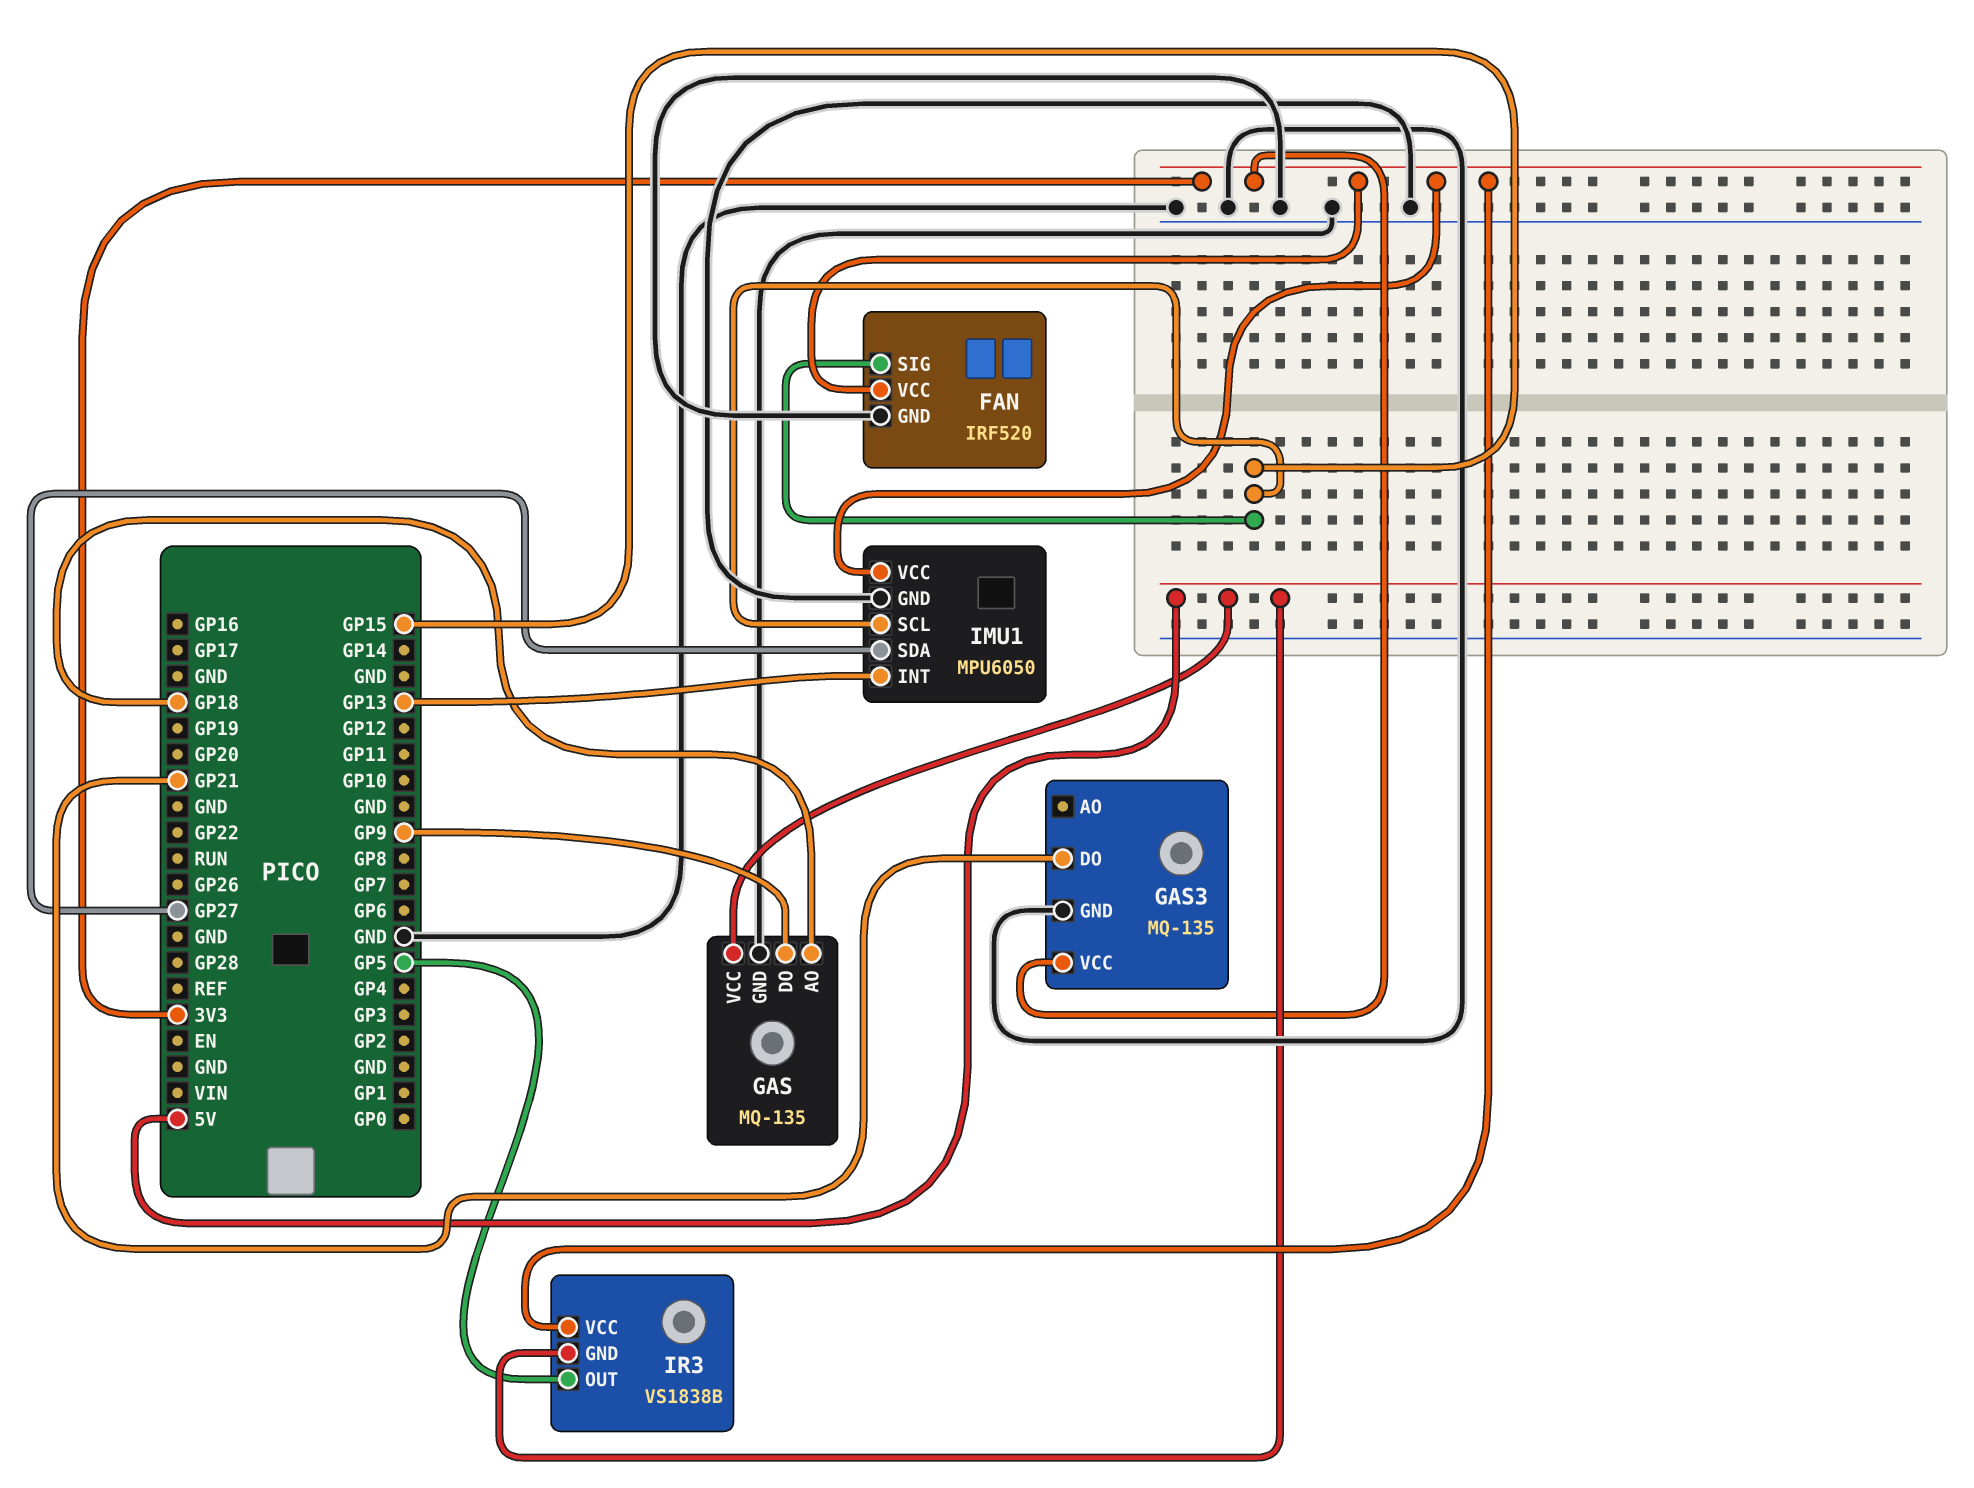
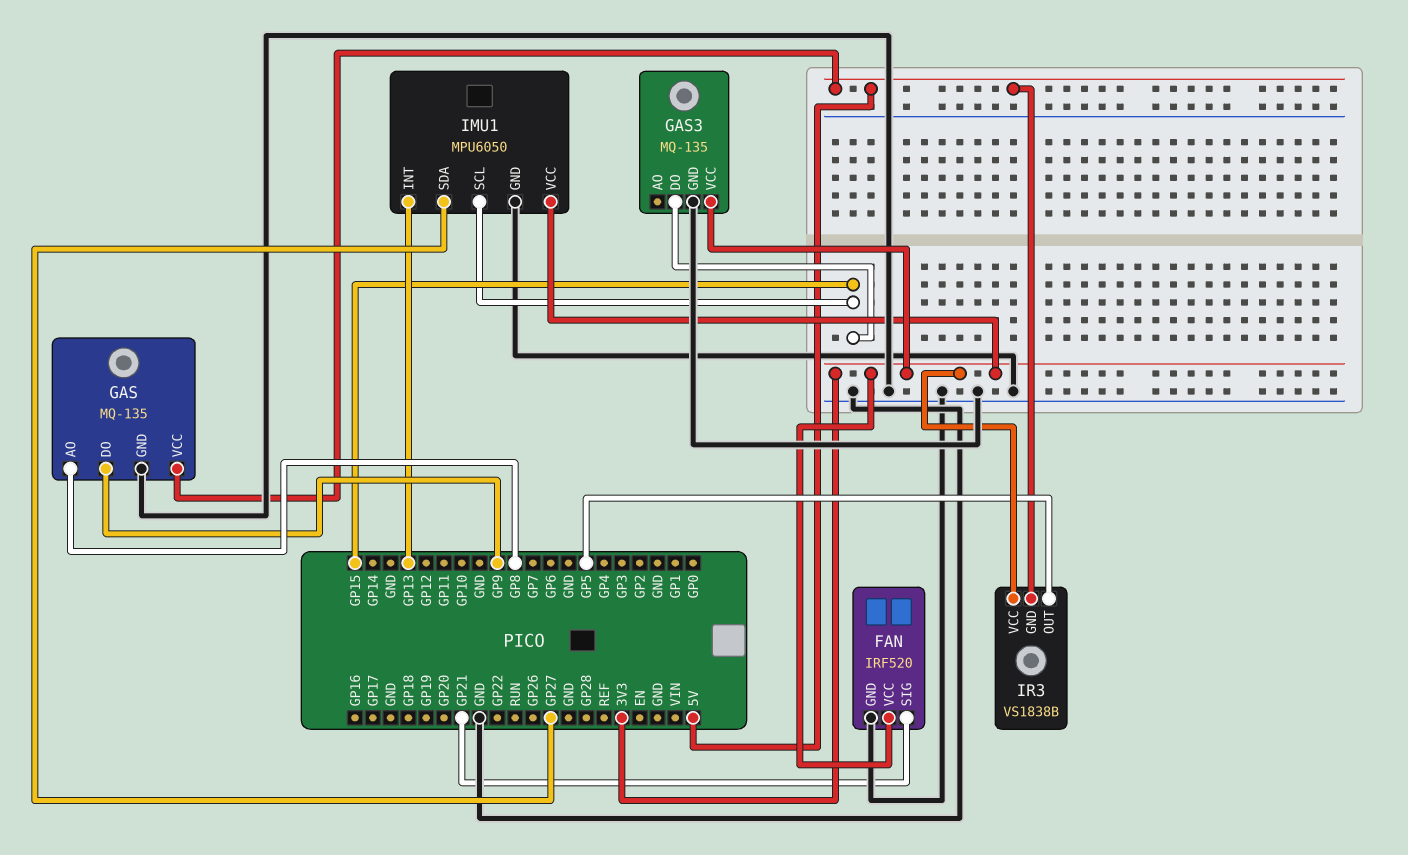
FAN pin SIG: GP15 -> GP21
GAS pin AO: GP18 -> GP8
GAS3 pin DO: GP21 -> GP15

